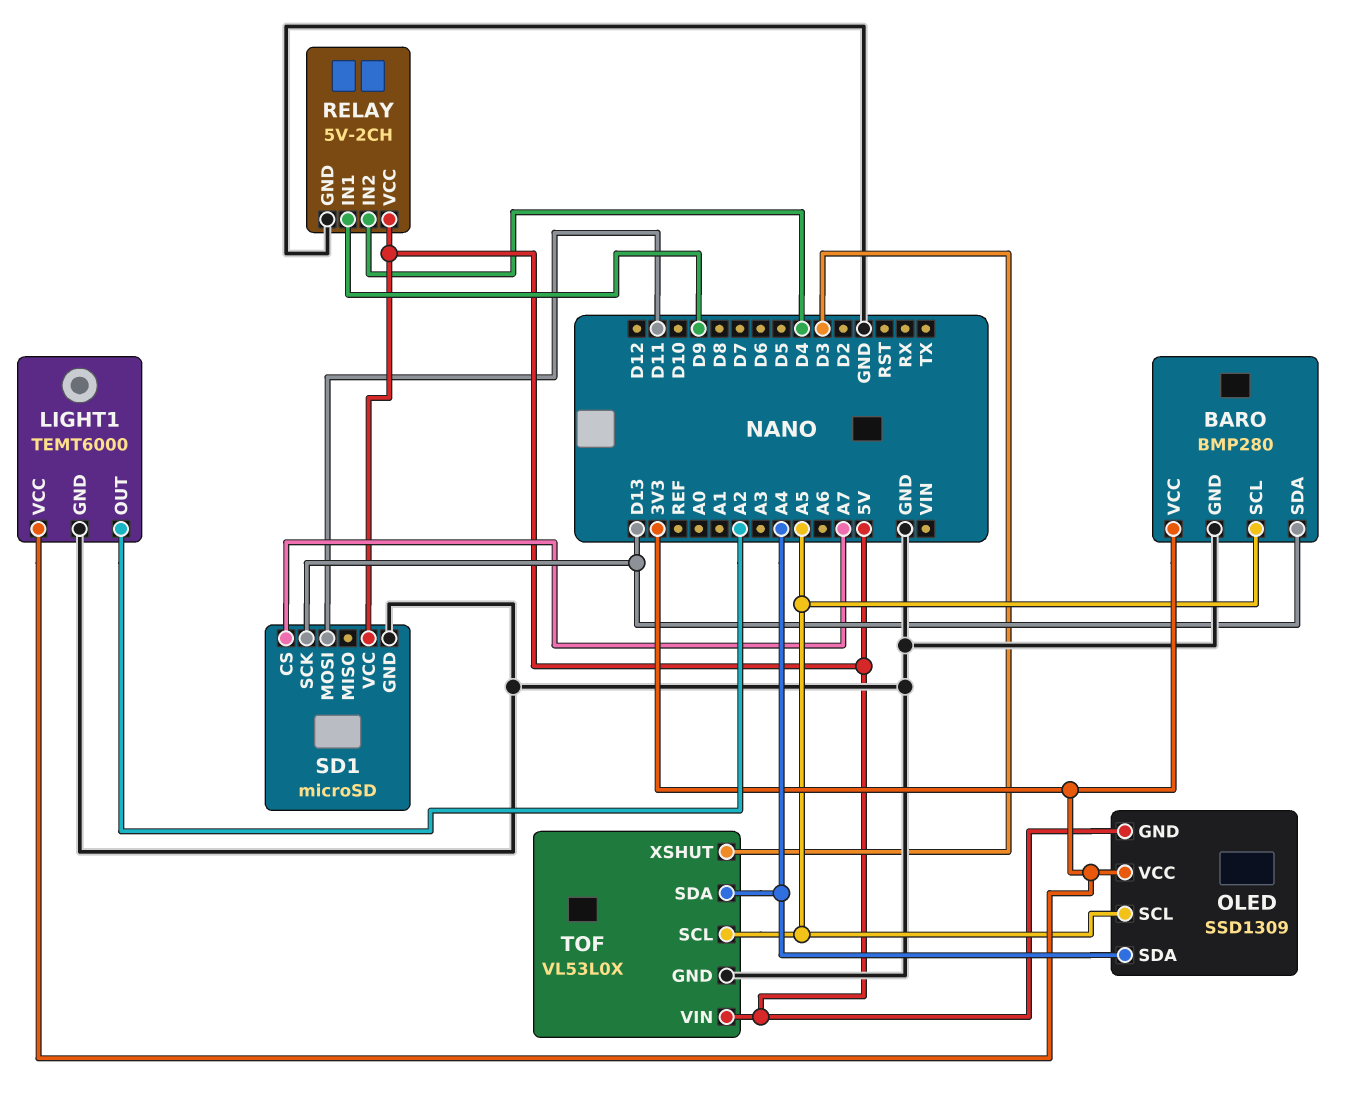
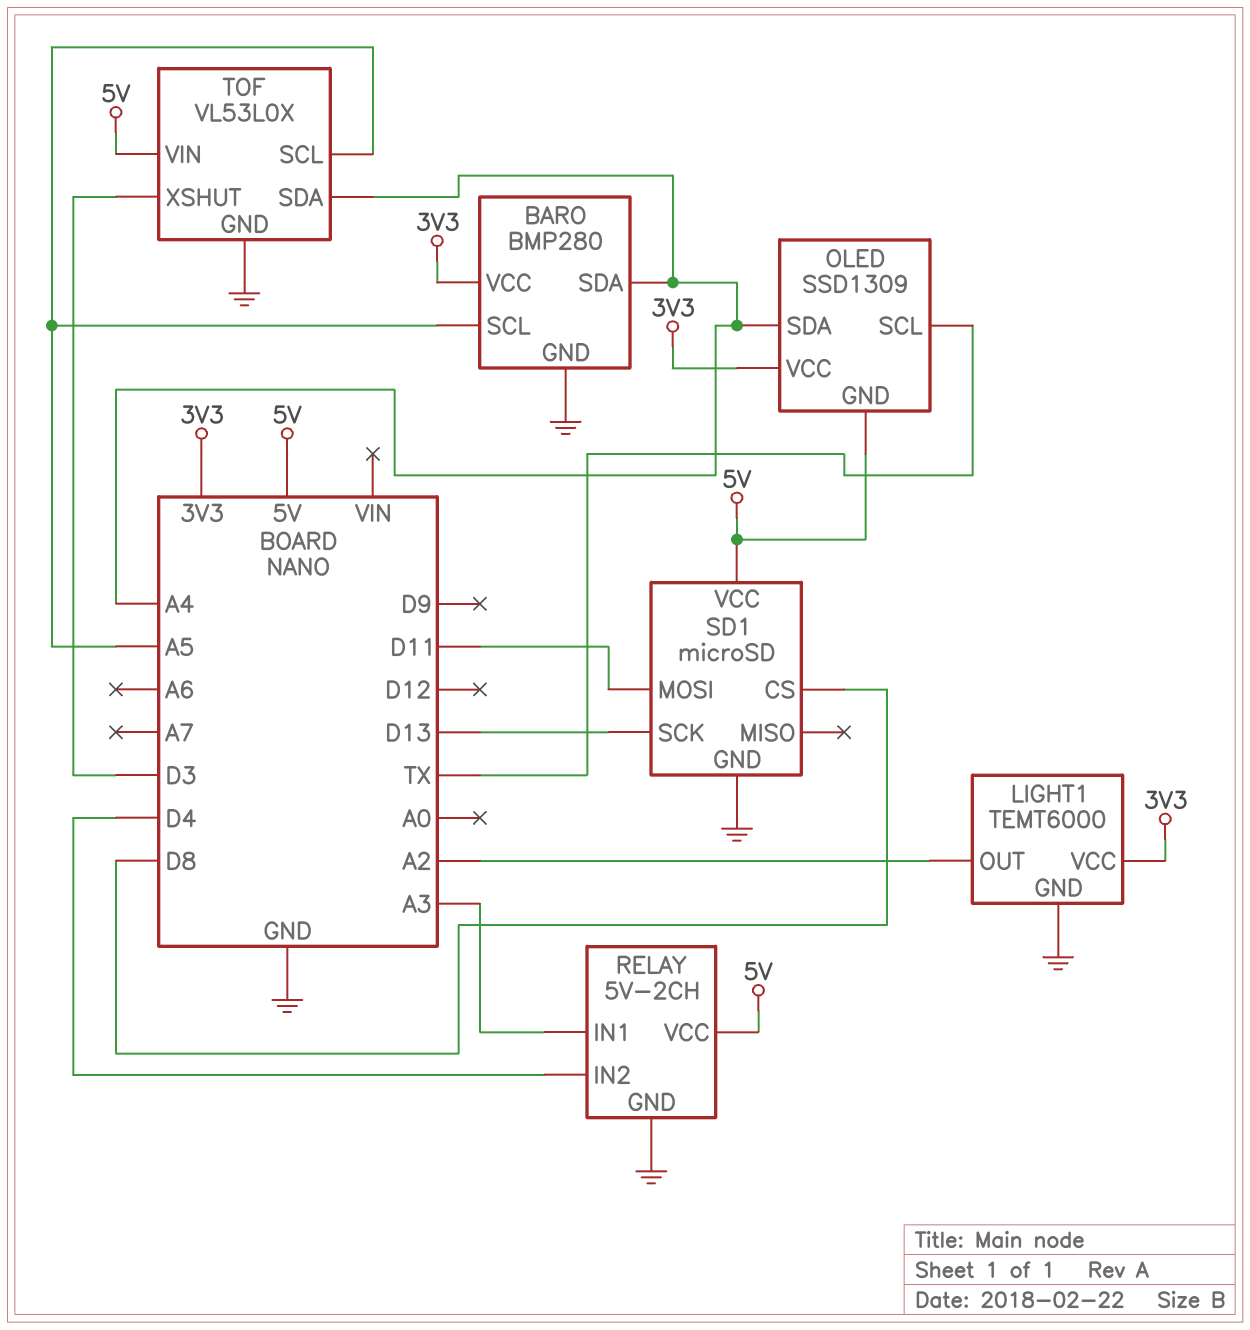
BARO pin SDA: D13 -> A4
OLED pin SCL: A5 -> TX
RELAY pin IN1: D9 -> A3
SD1 pin CS: A7 -> D8

